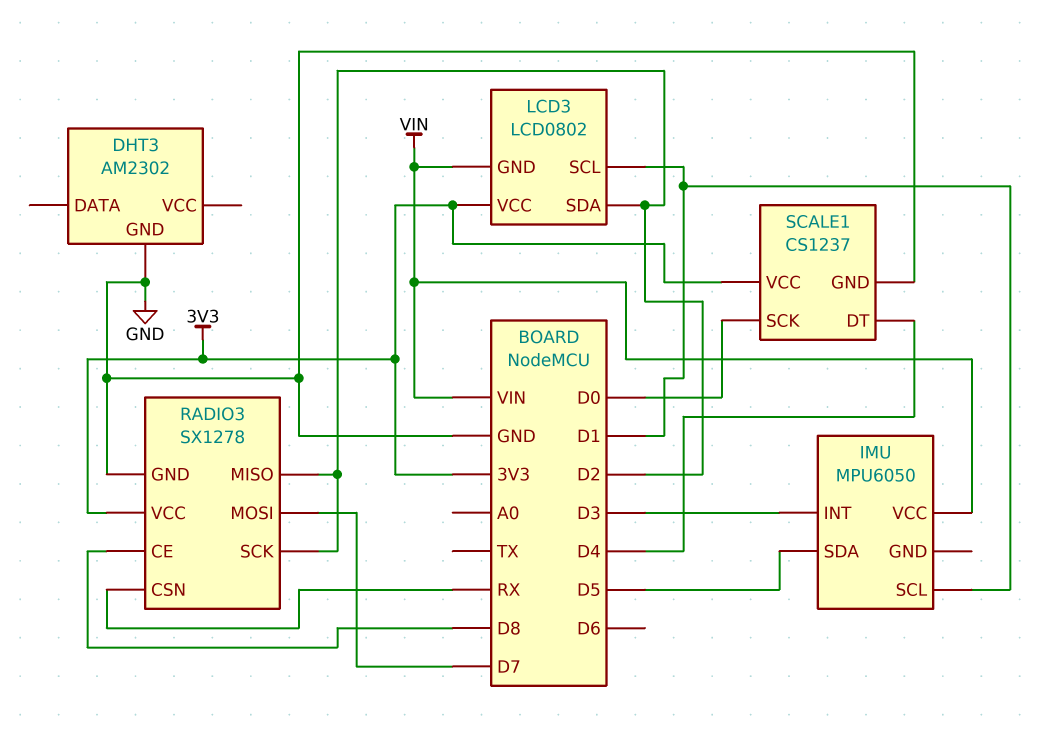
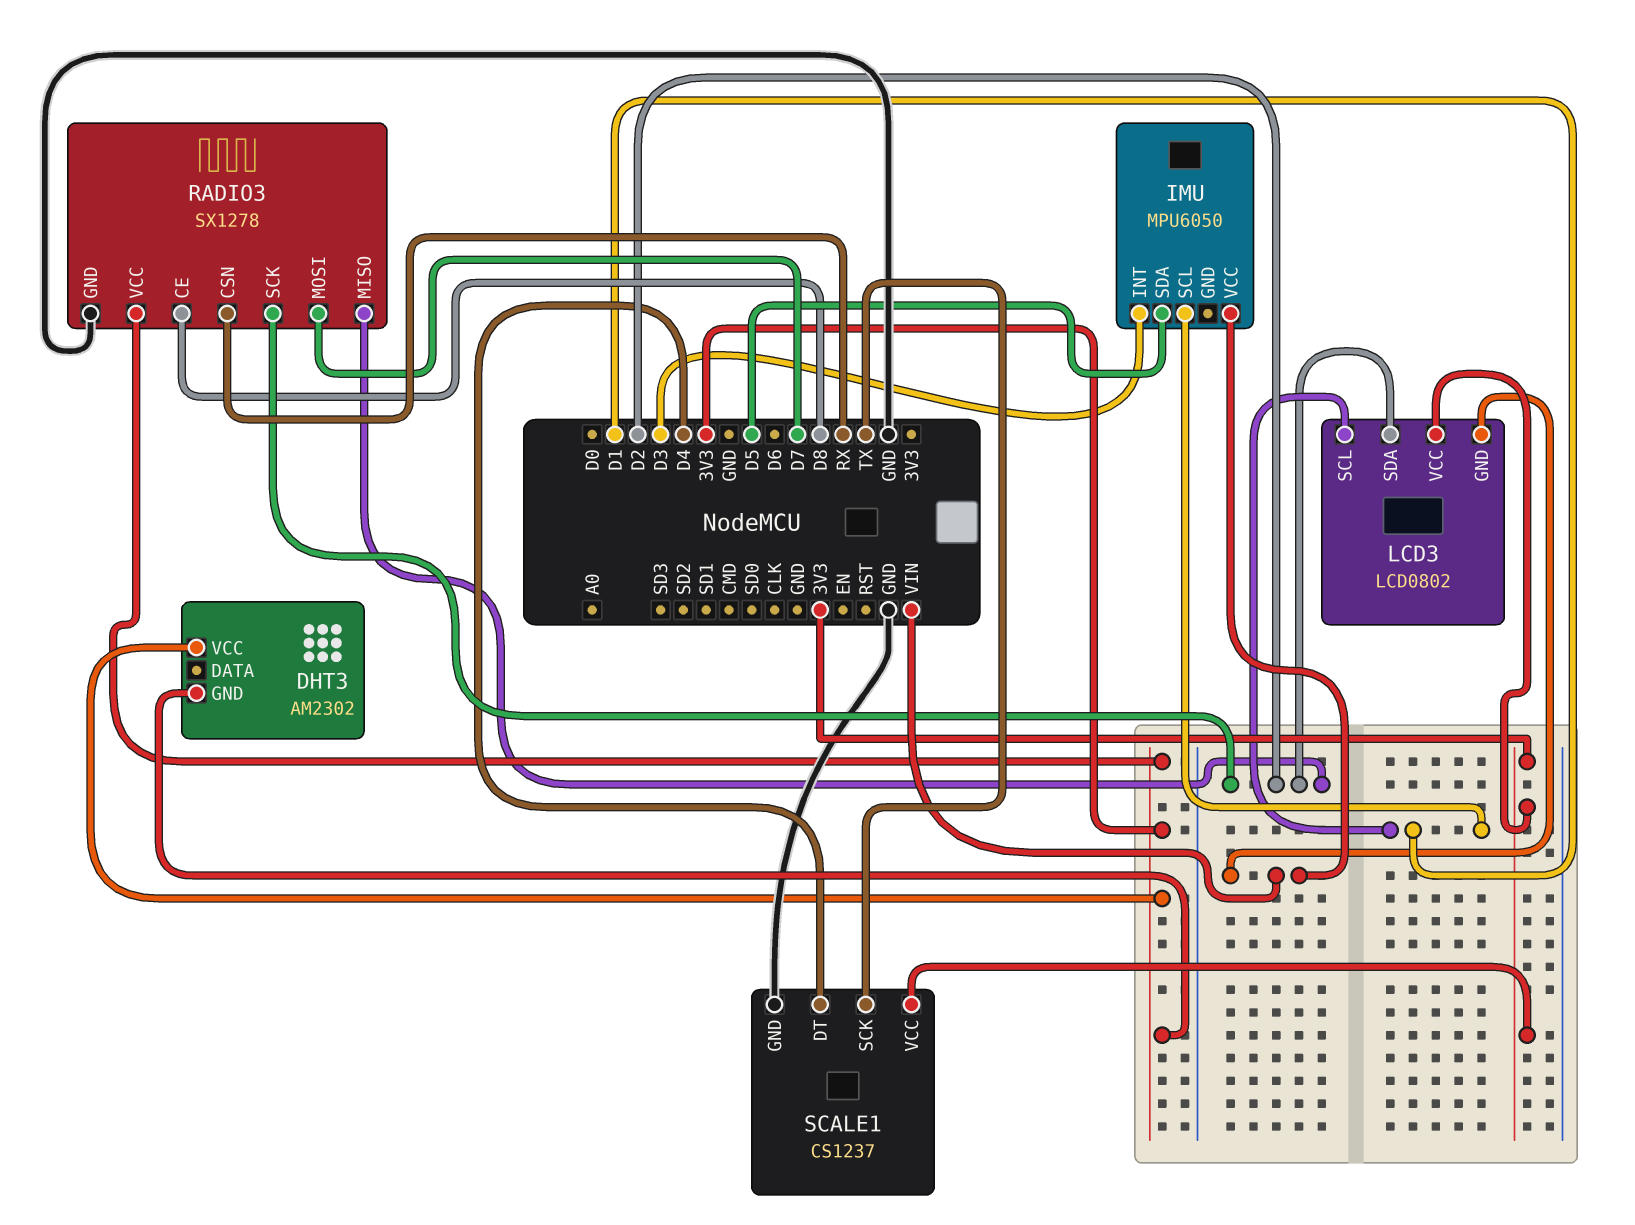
DHT3 pin GND: GND -> 3V3
DHT3 pin VCC: none -> 3V3
SCALE1 pin SCK: D0 -> TX

